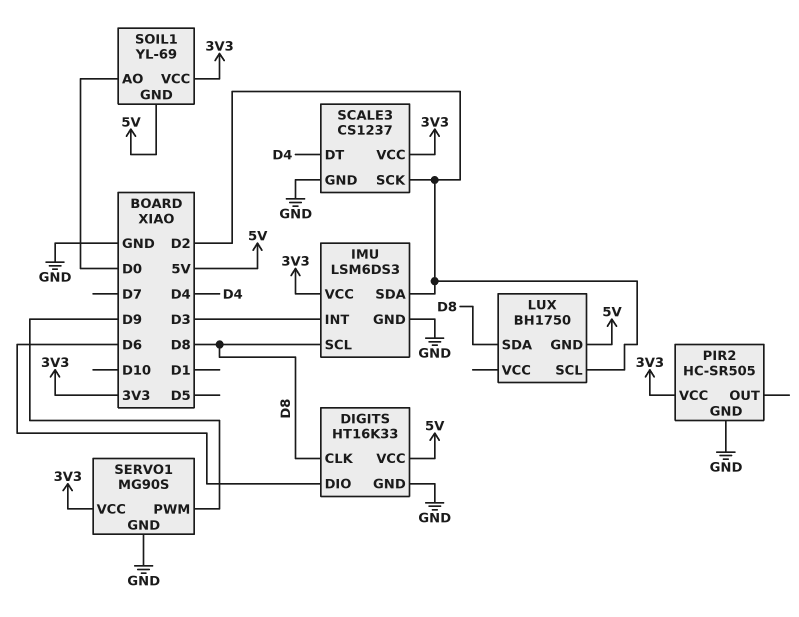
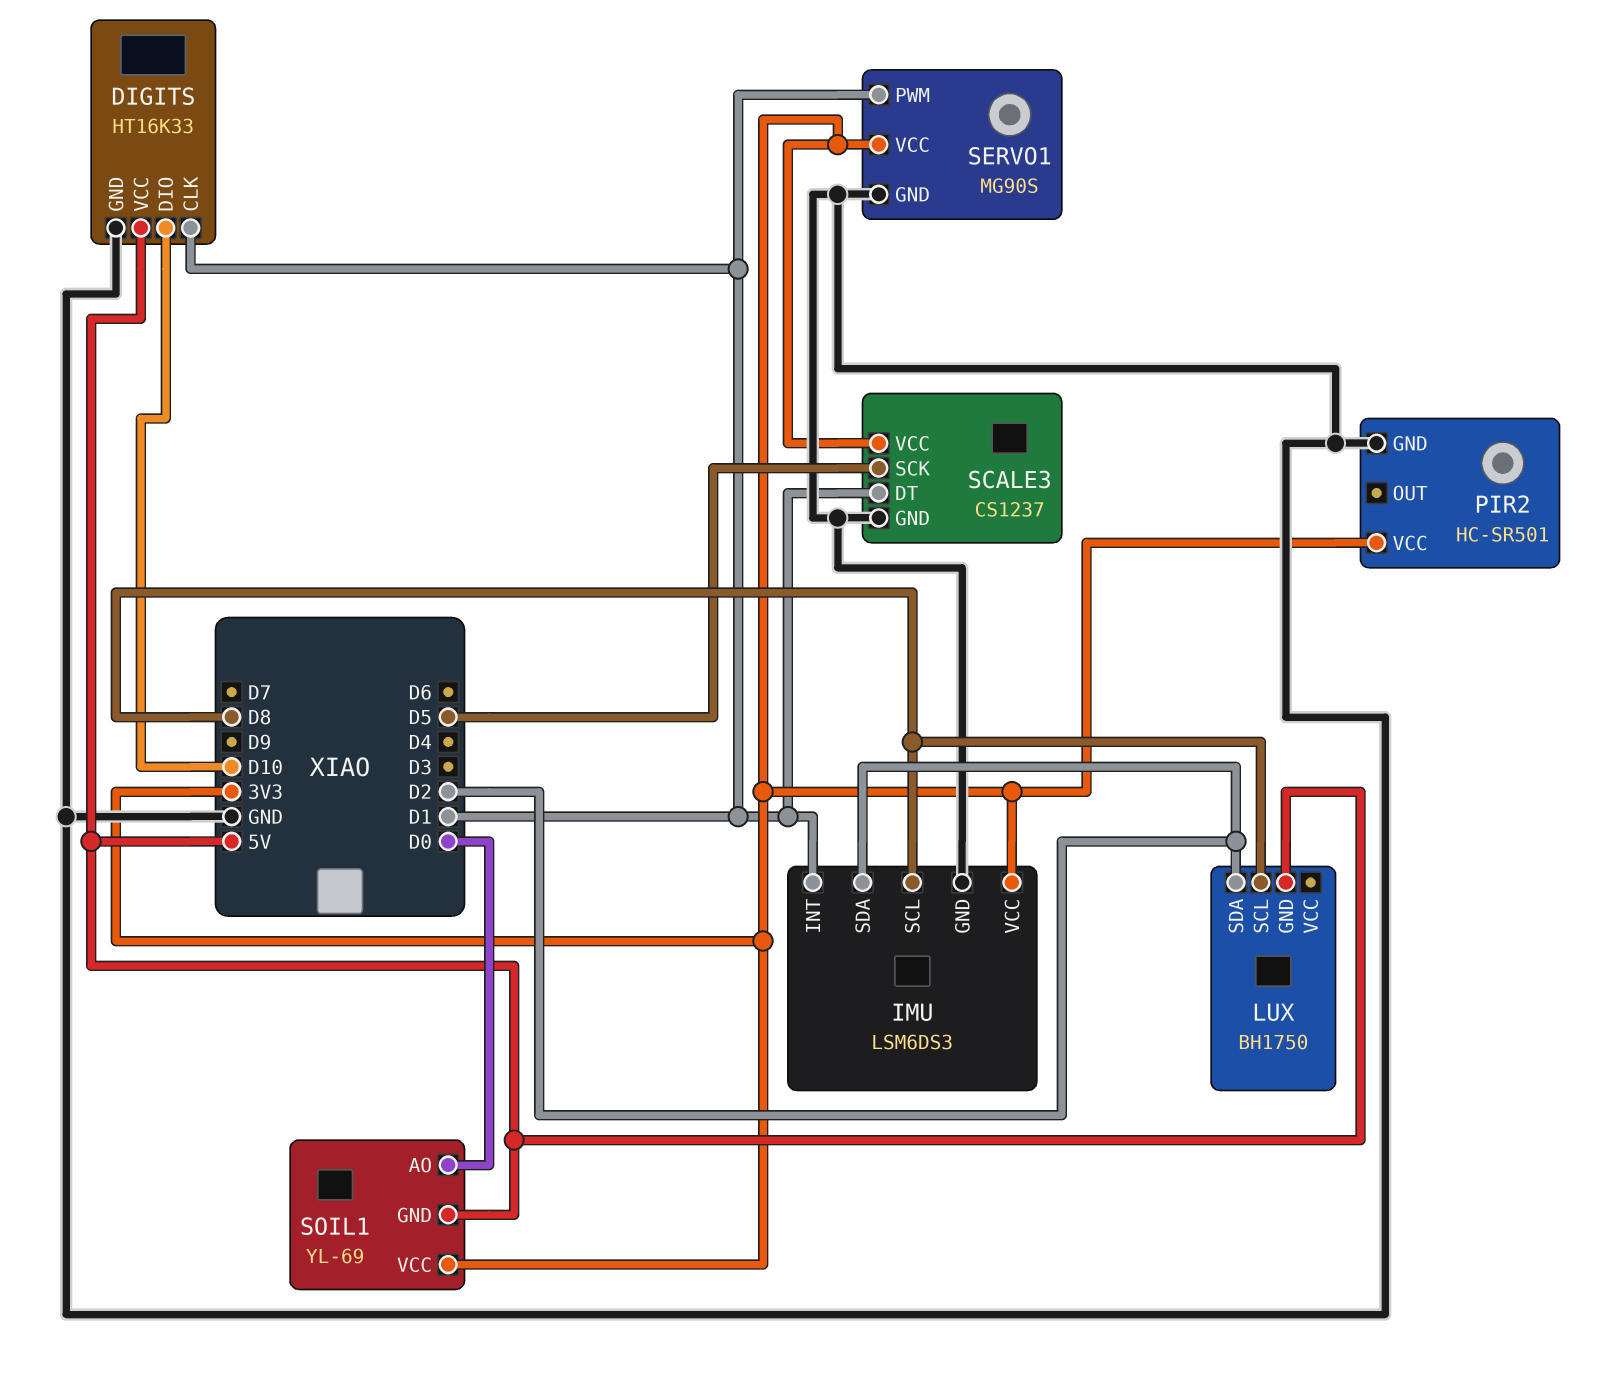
DIGITS pin CLK: D8 -> D1
DIGITS pin DIO: D6 -> D10
IMU pin INT: D3 -> D1
LUX pin SCL: D2 -> D8
LUX pin SDA: D8 -> D2
PIR2: HC-SR505 -> HC-SR501
SCALE3 pin DT: D4 -> D1
SCALE3 pin SCK: D2 -> D5
SERVO1 pin PWM: D9 -> D1

